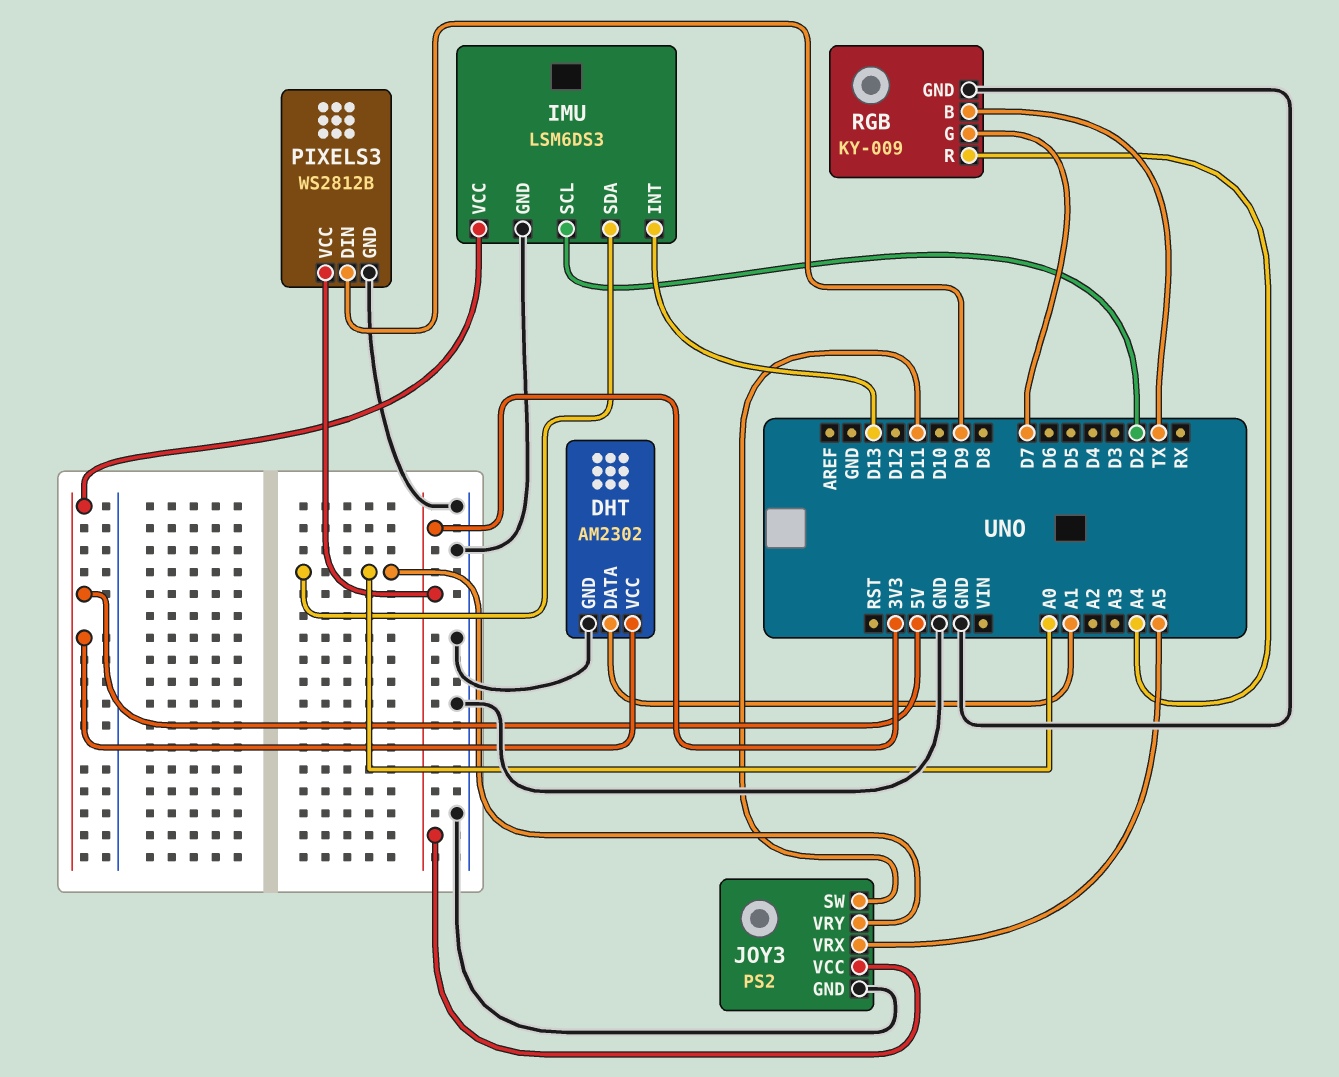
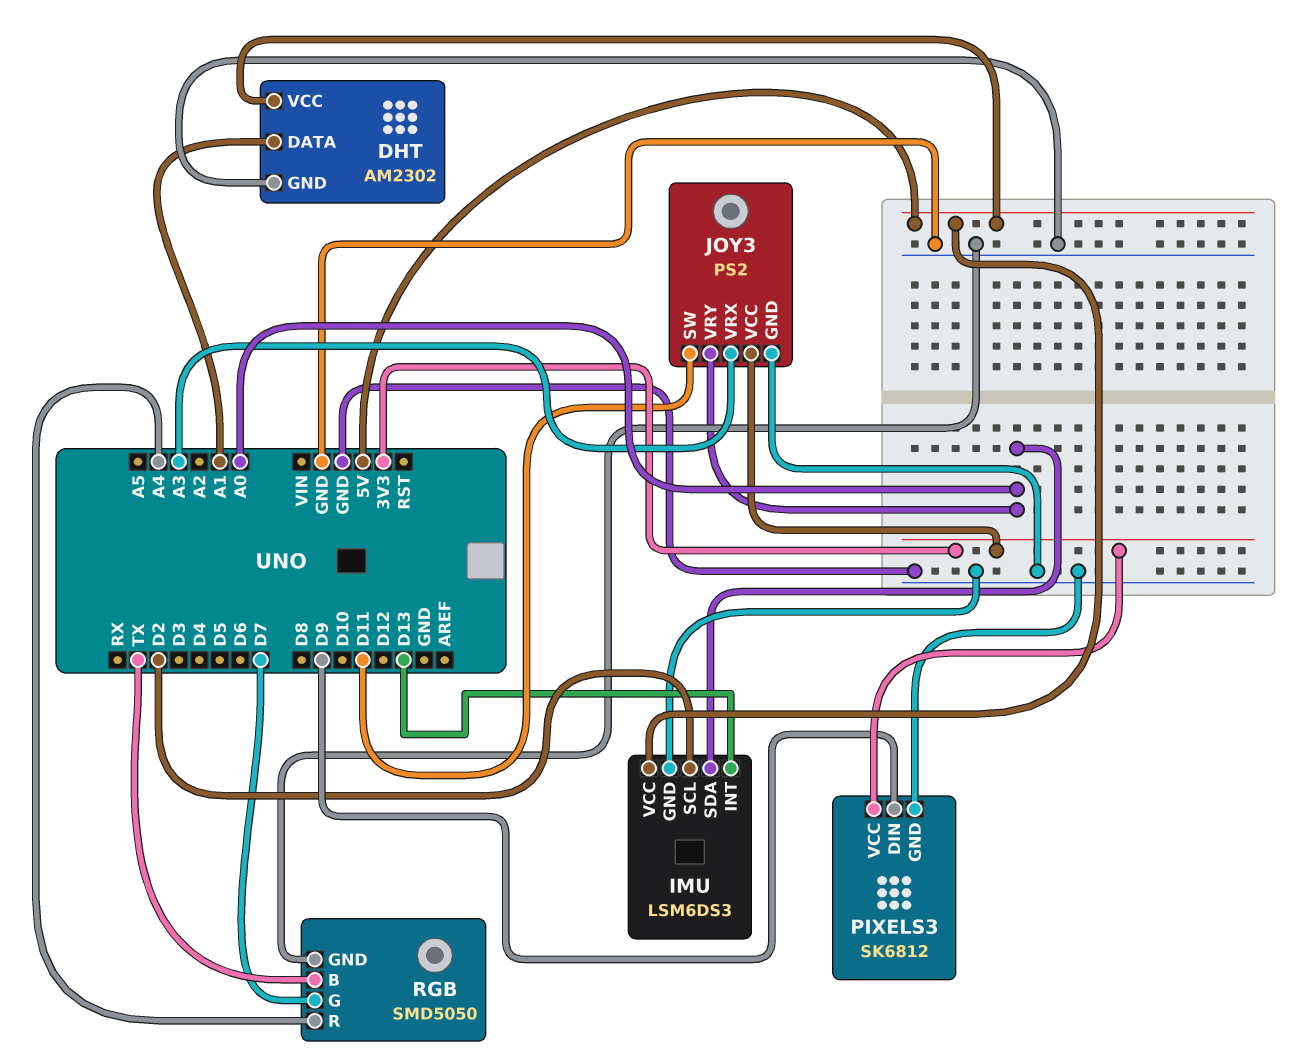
JOY3 pin VRX: A5 -> A3
PIXELS3: WS2812B -> SK6812
RGB: KY-009 -> SMD5050

